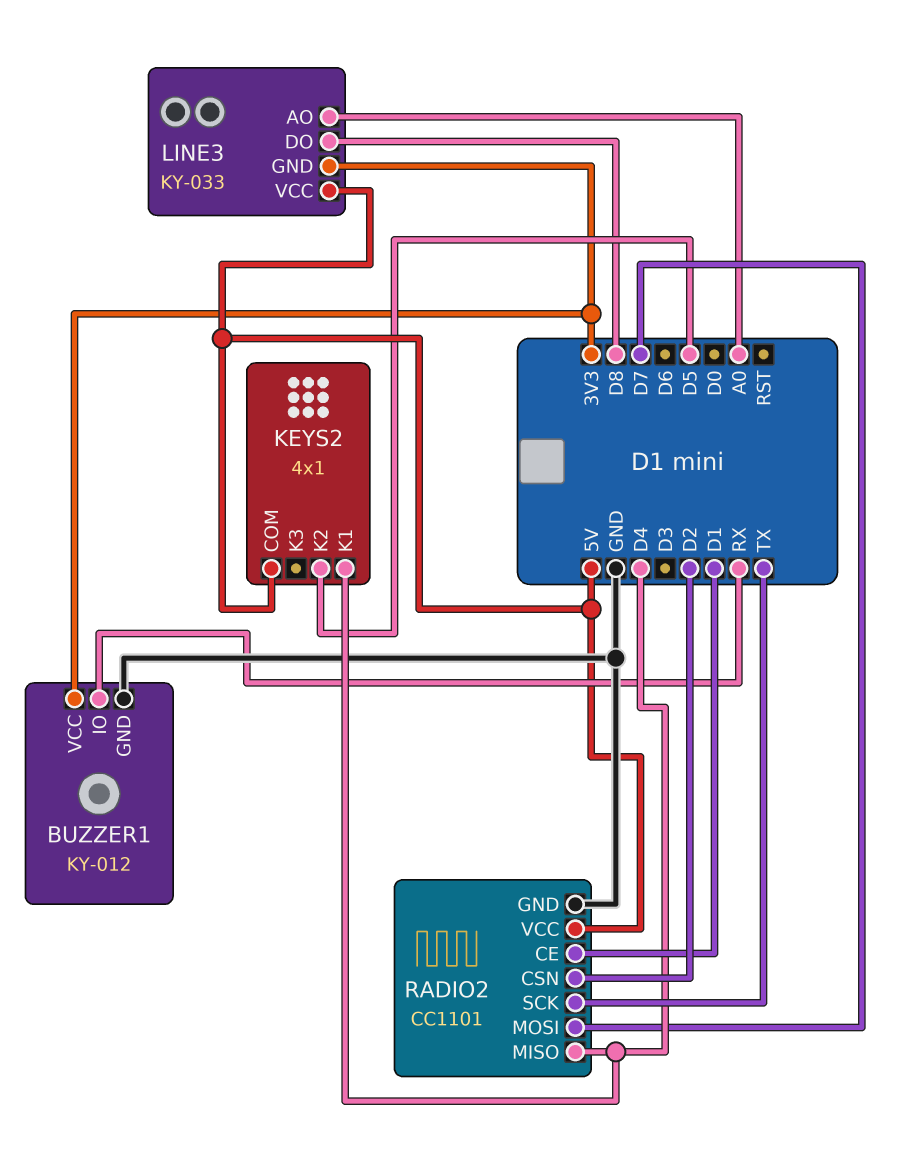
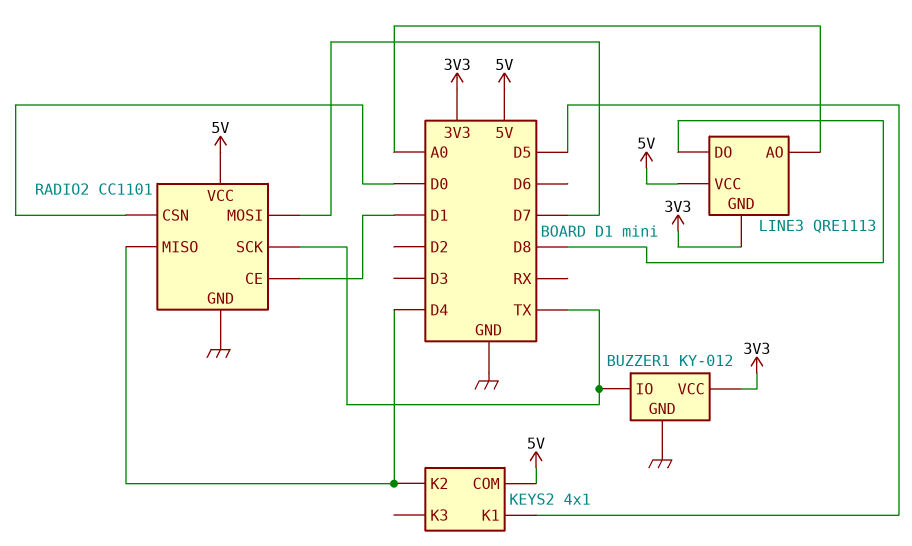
BUZZER1 pin IO: RX -> TX
KEYS2 pin K1: D4 -> D5
KEYS2 pin K2: D5 -> D4
LINE3: KY-033 -> QRE1113
RADIO2 pin CSN: D2 -> D0

